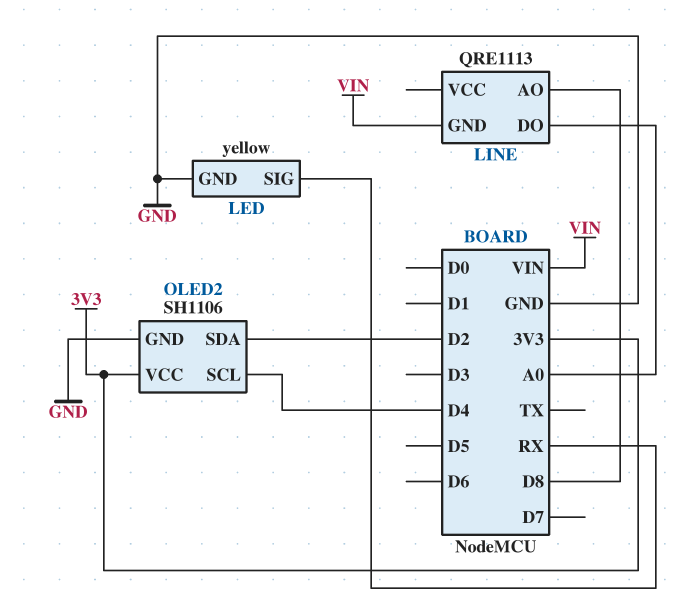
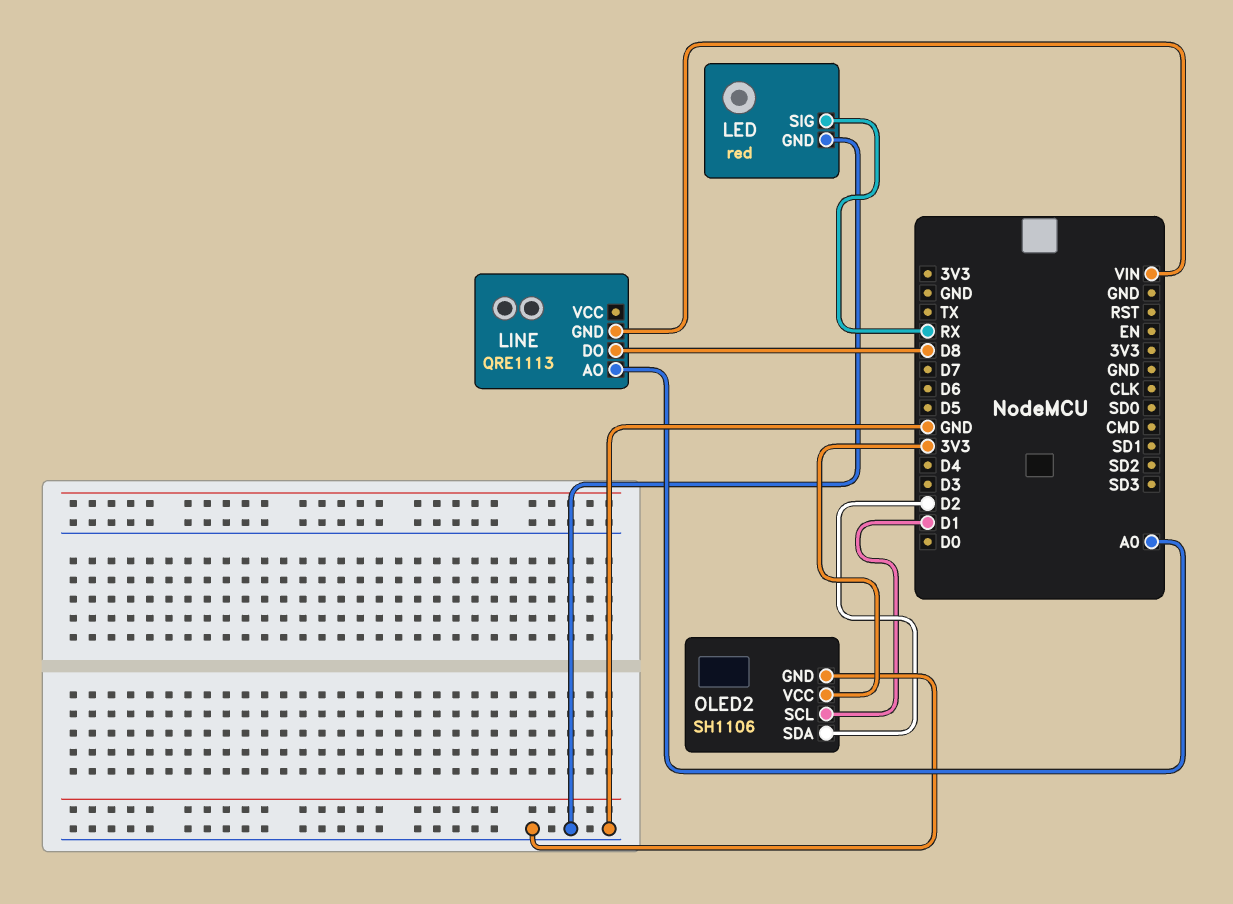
LED: yellow -> red
LINE pin AO: D8 -> A0
LINE pin DO: A0 -> D8
OLED2 pin SCL: D4 -> D1

